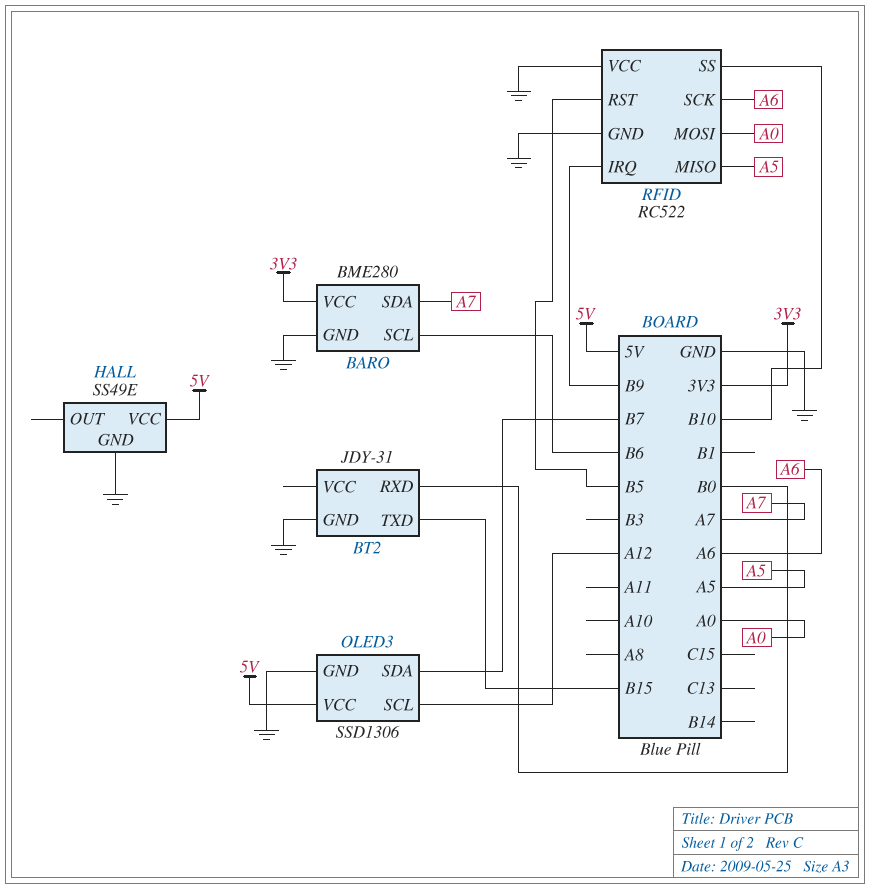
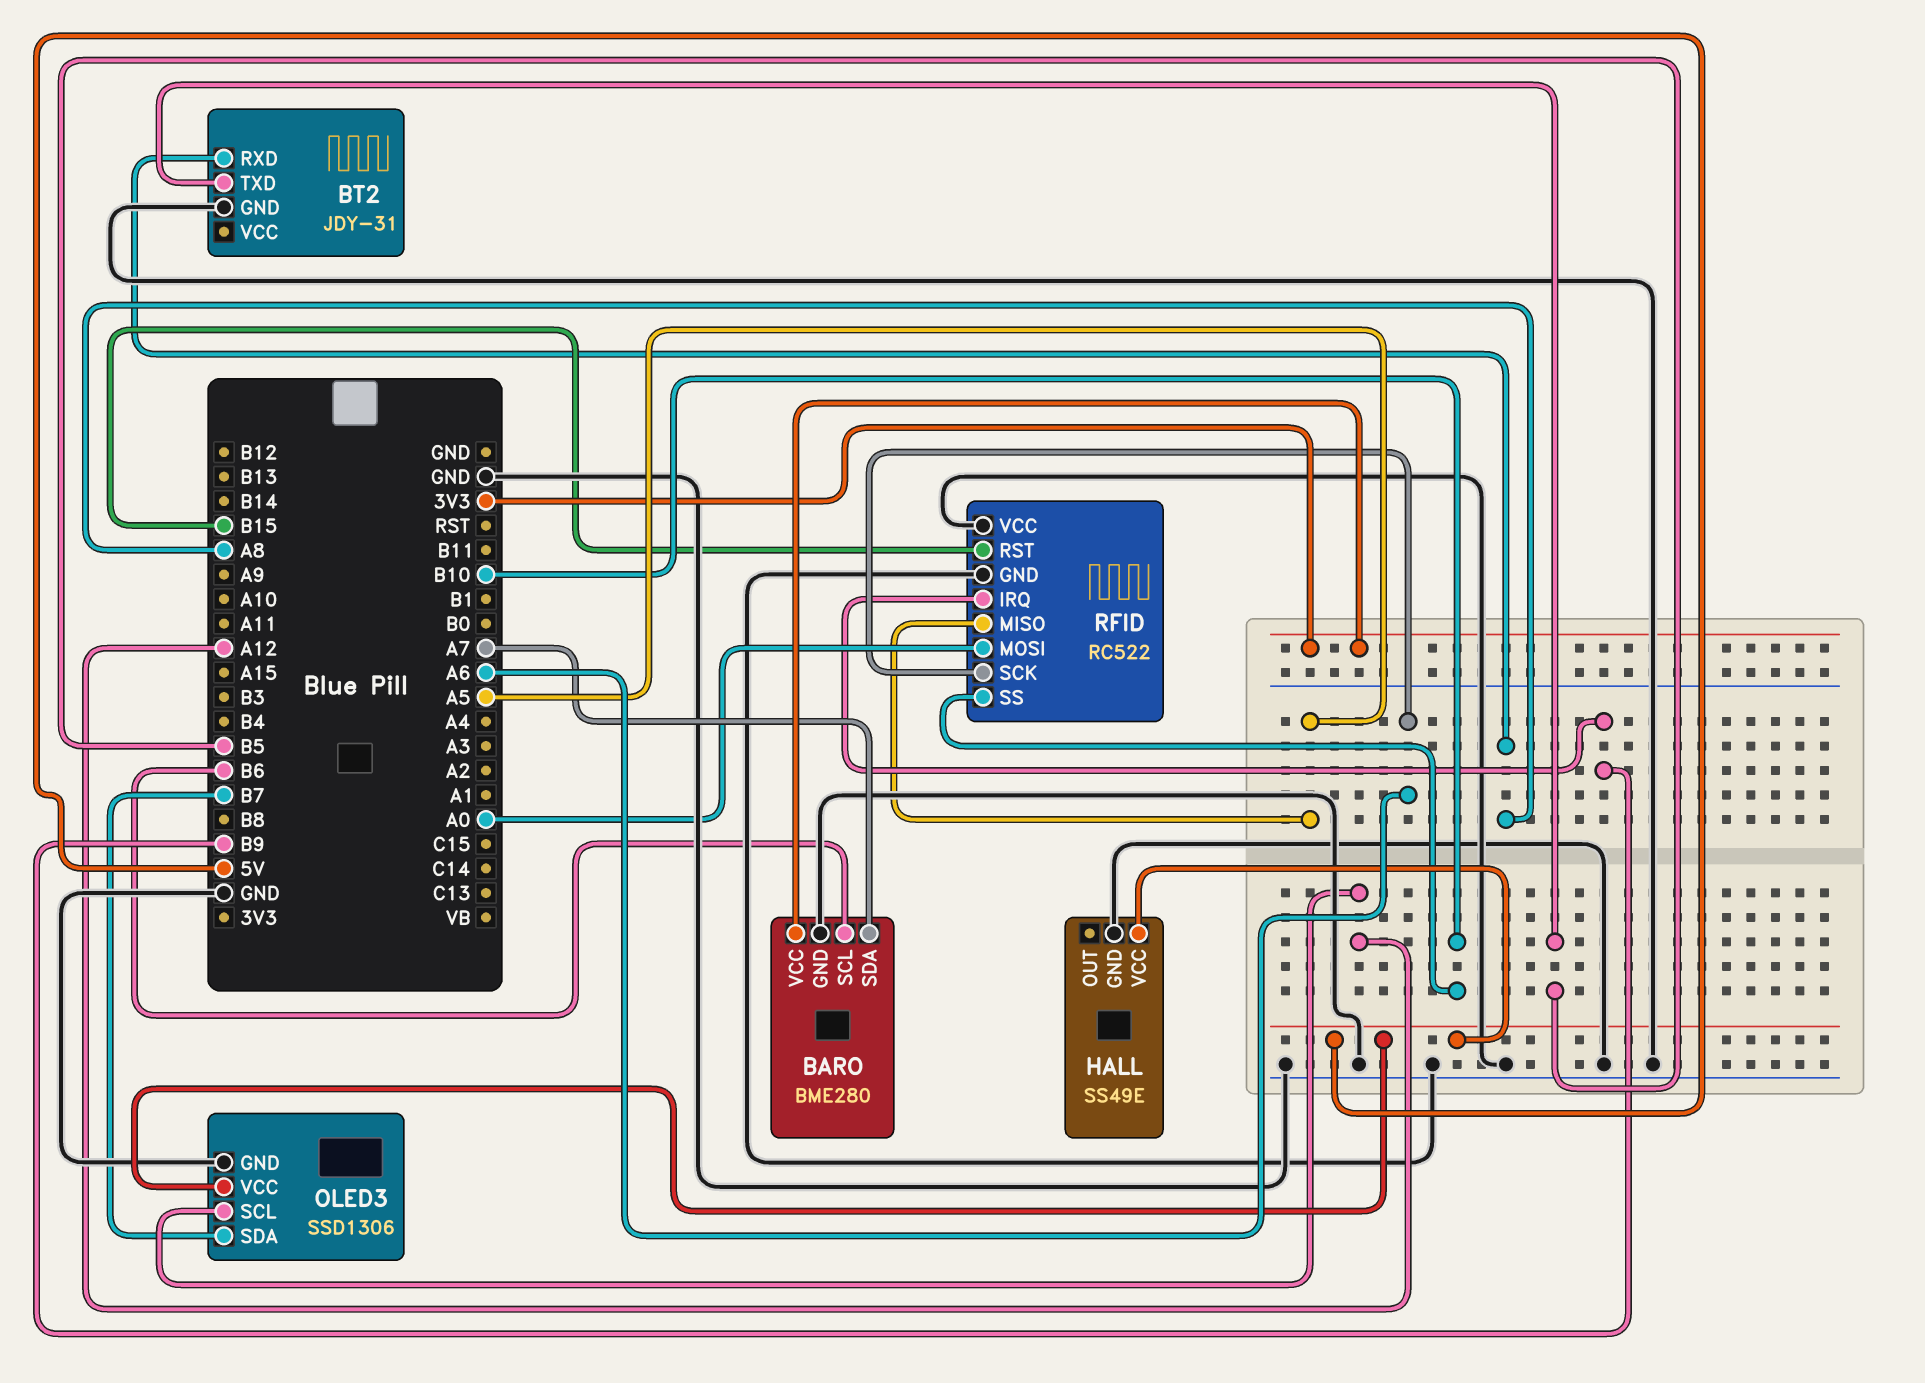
BT2 pin RXD: B0 -> A8
BT2 pin TXD: B15 -> B5
RFID pin RST: B5 -> B15

